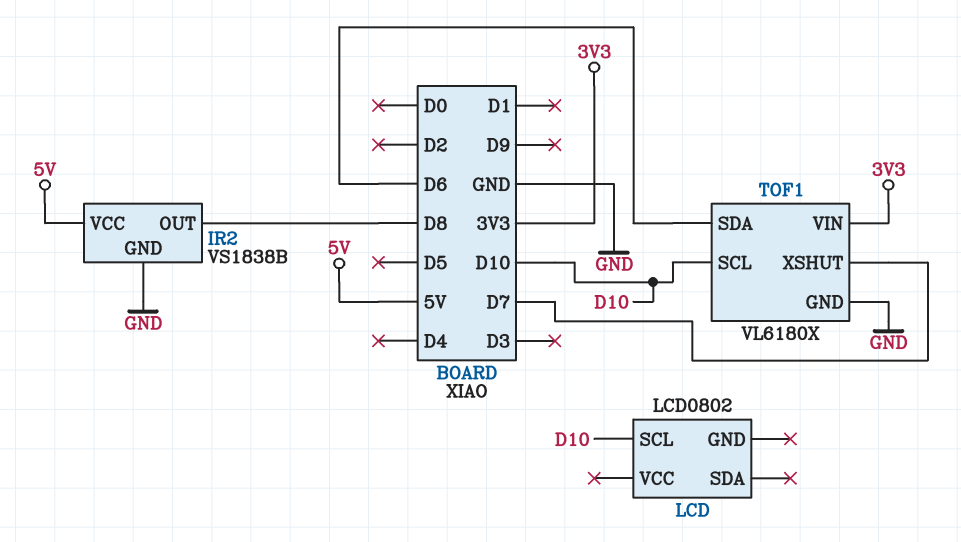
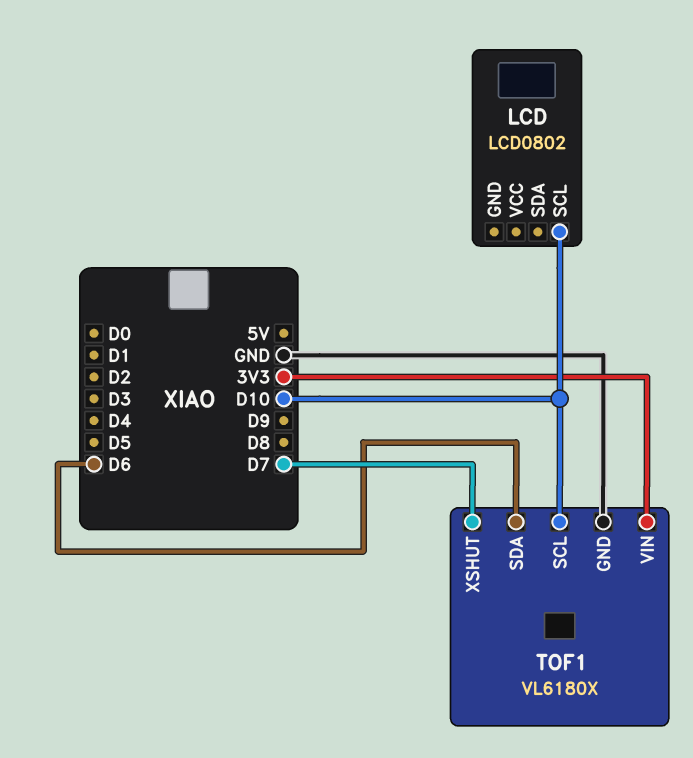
IR2: VS1838B -> none
IR2 pin GND: GND -> none
IR2 pin OUT: D8 -> none
IR2 pin VCC: 5V -> none

